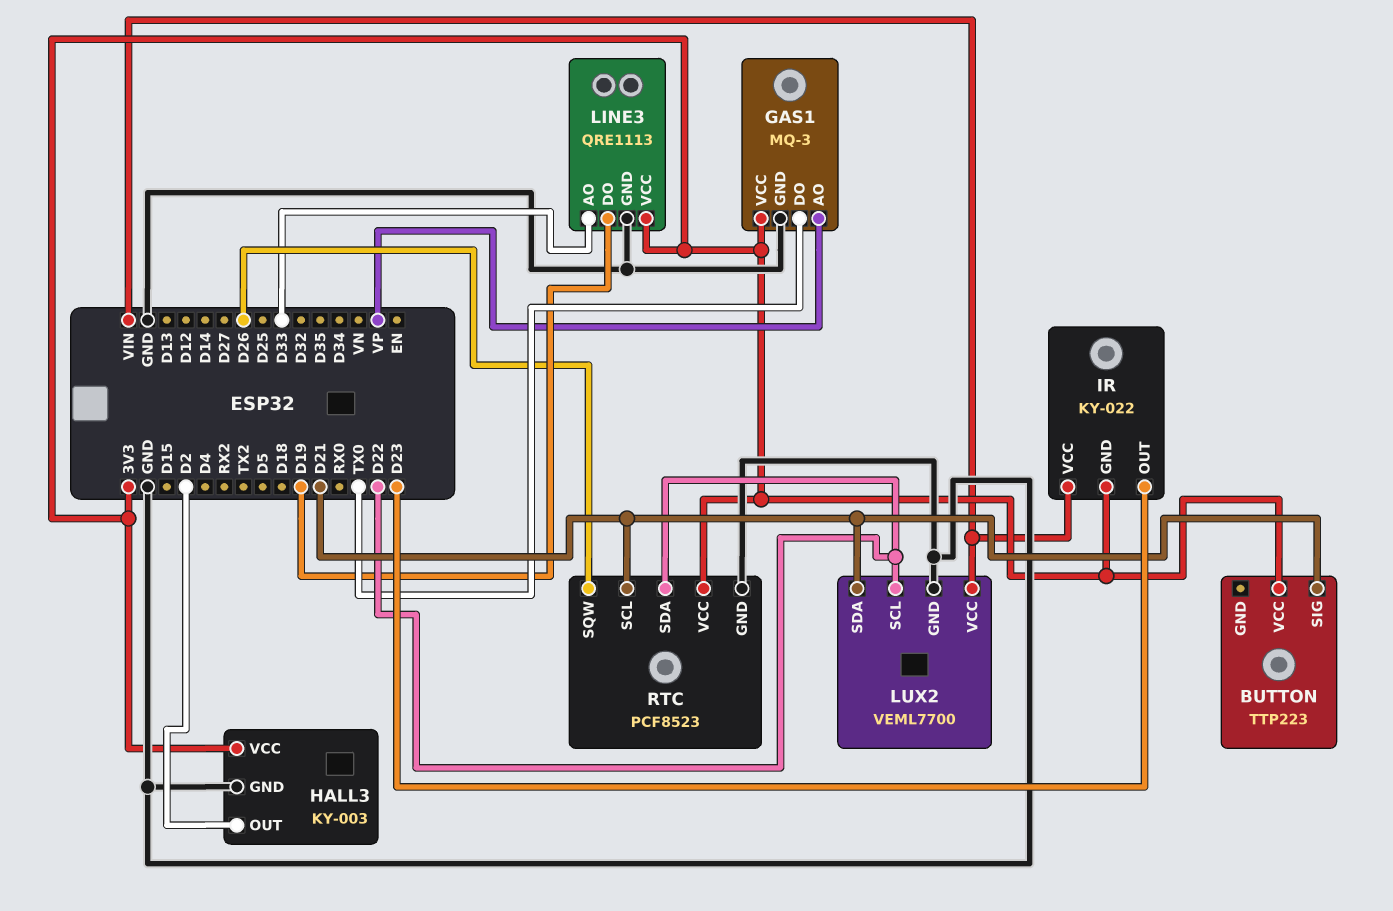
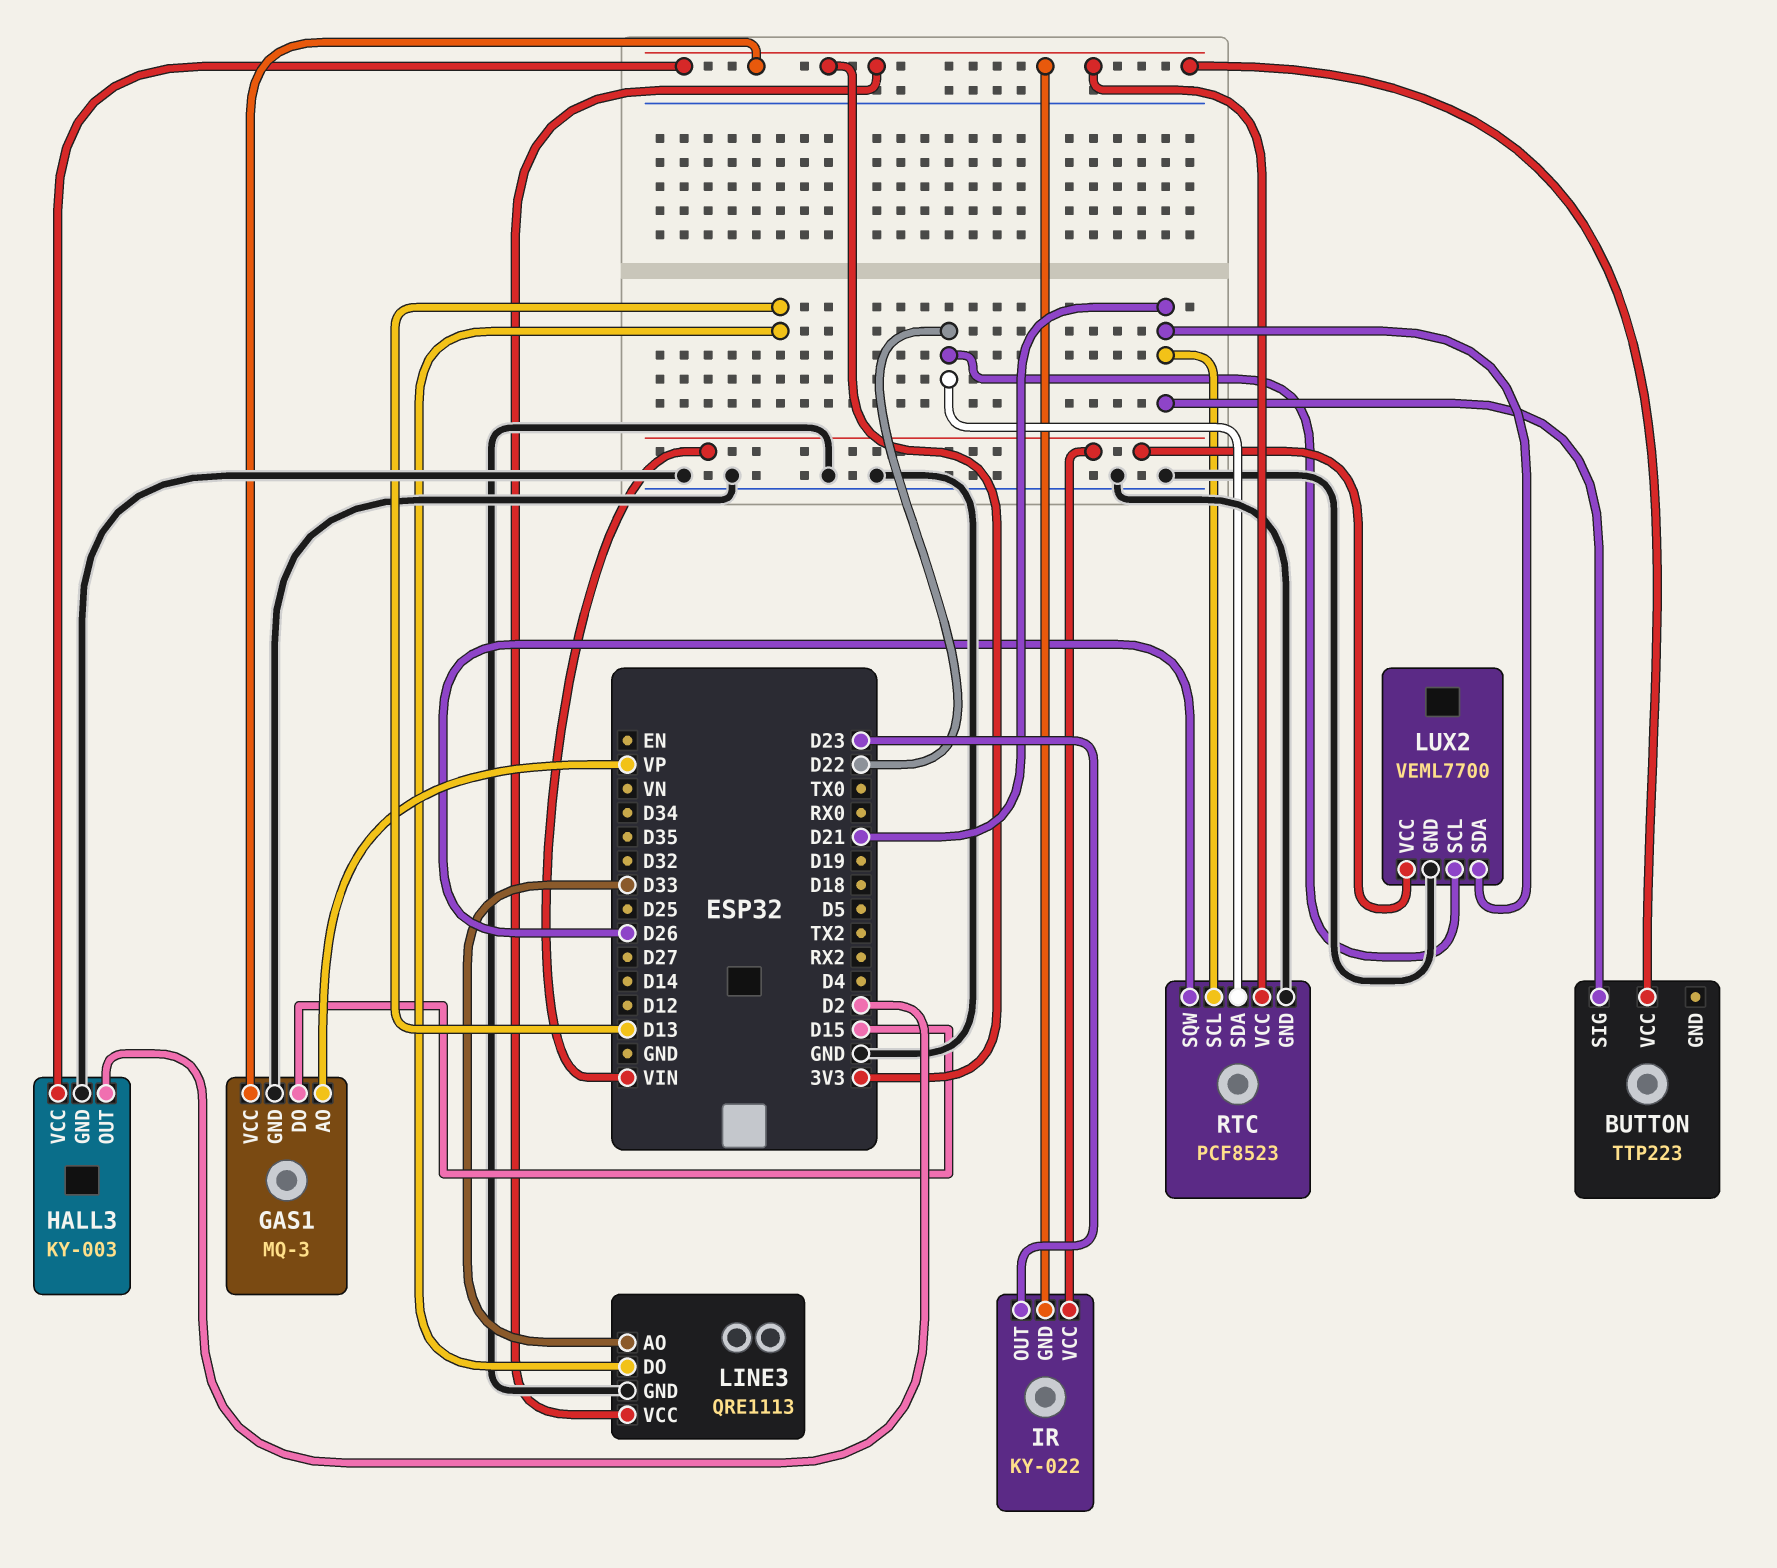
GAS1 pin DO: TX0 -> D15
LINE3 pin DO: D19 -> D13

